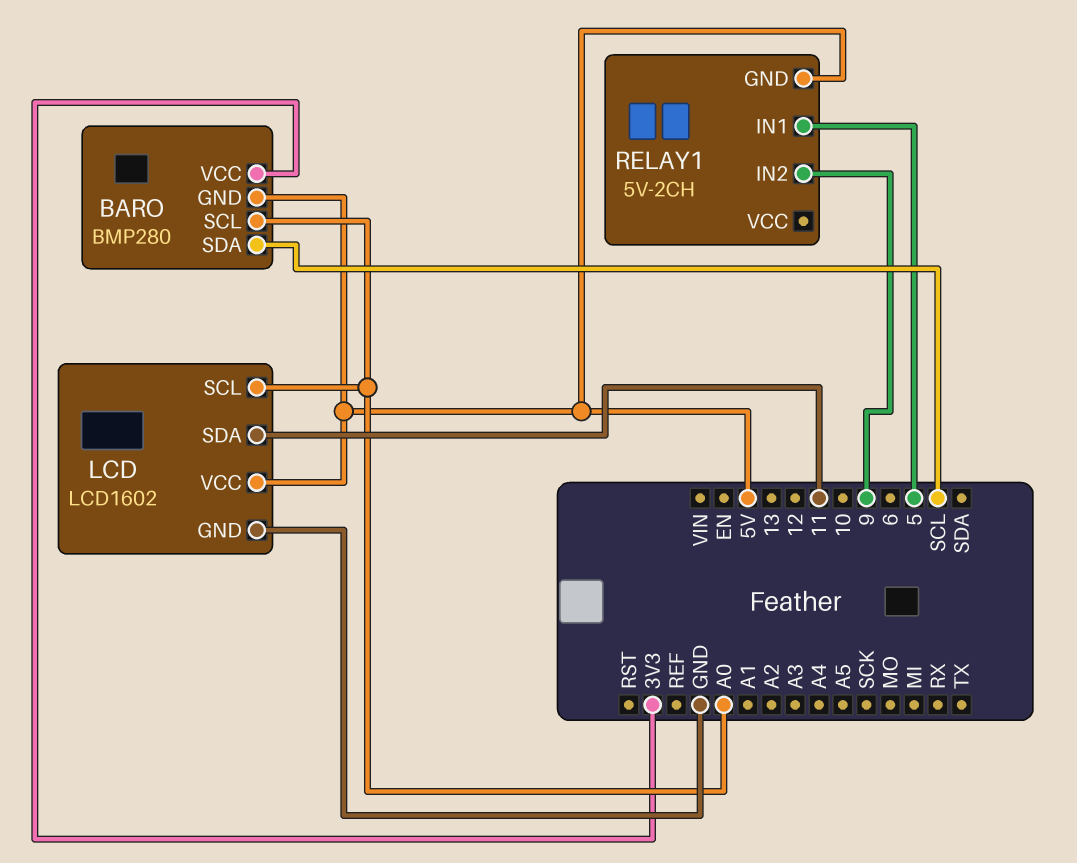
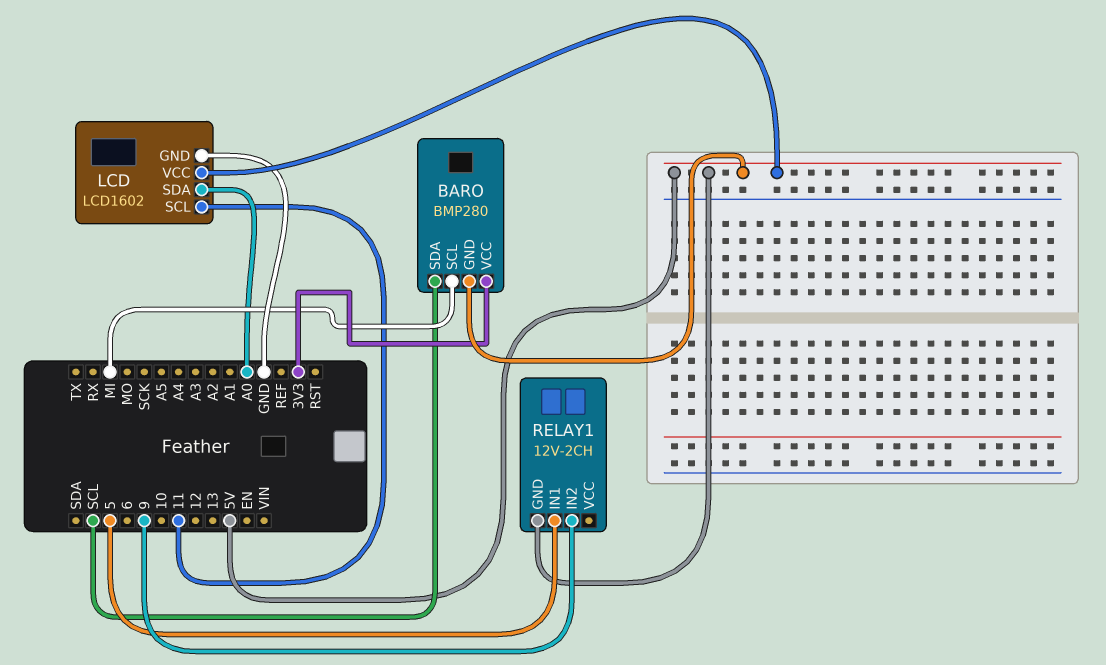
BARO pin SCL: A0 -> MI
LCD pin SCL: A0 -> 11
LCD pin SDA: 11 -> A0
RELAY1: 5V-2CH -> 12V-2CH

